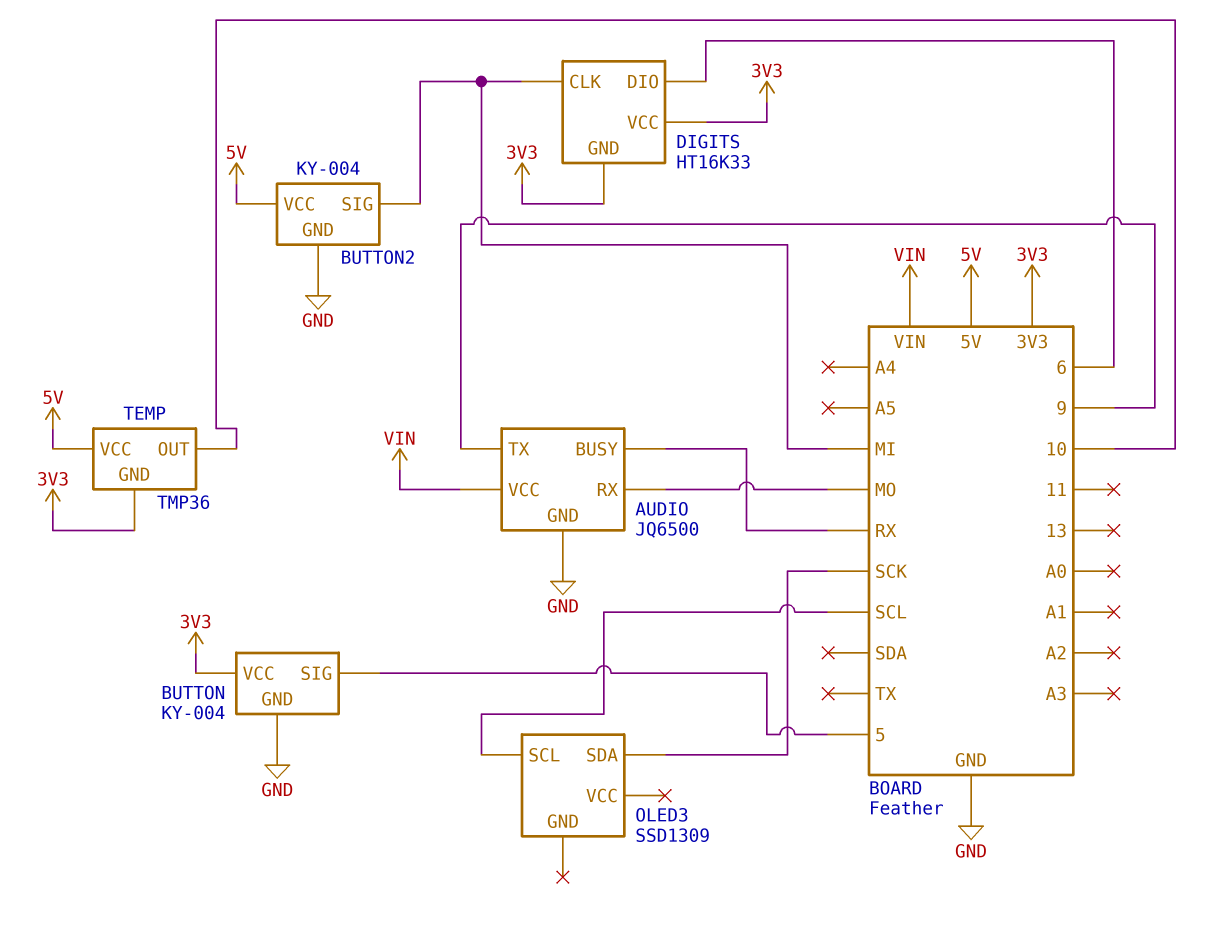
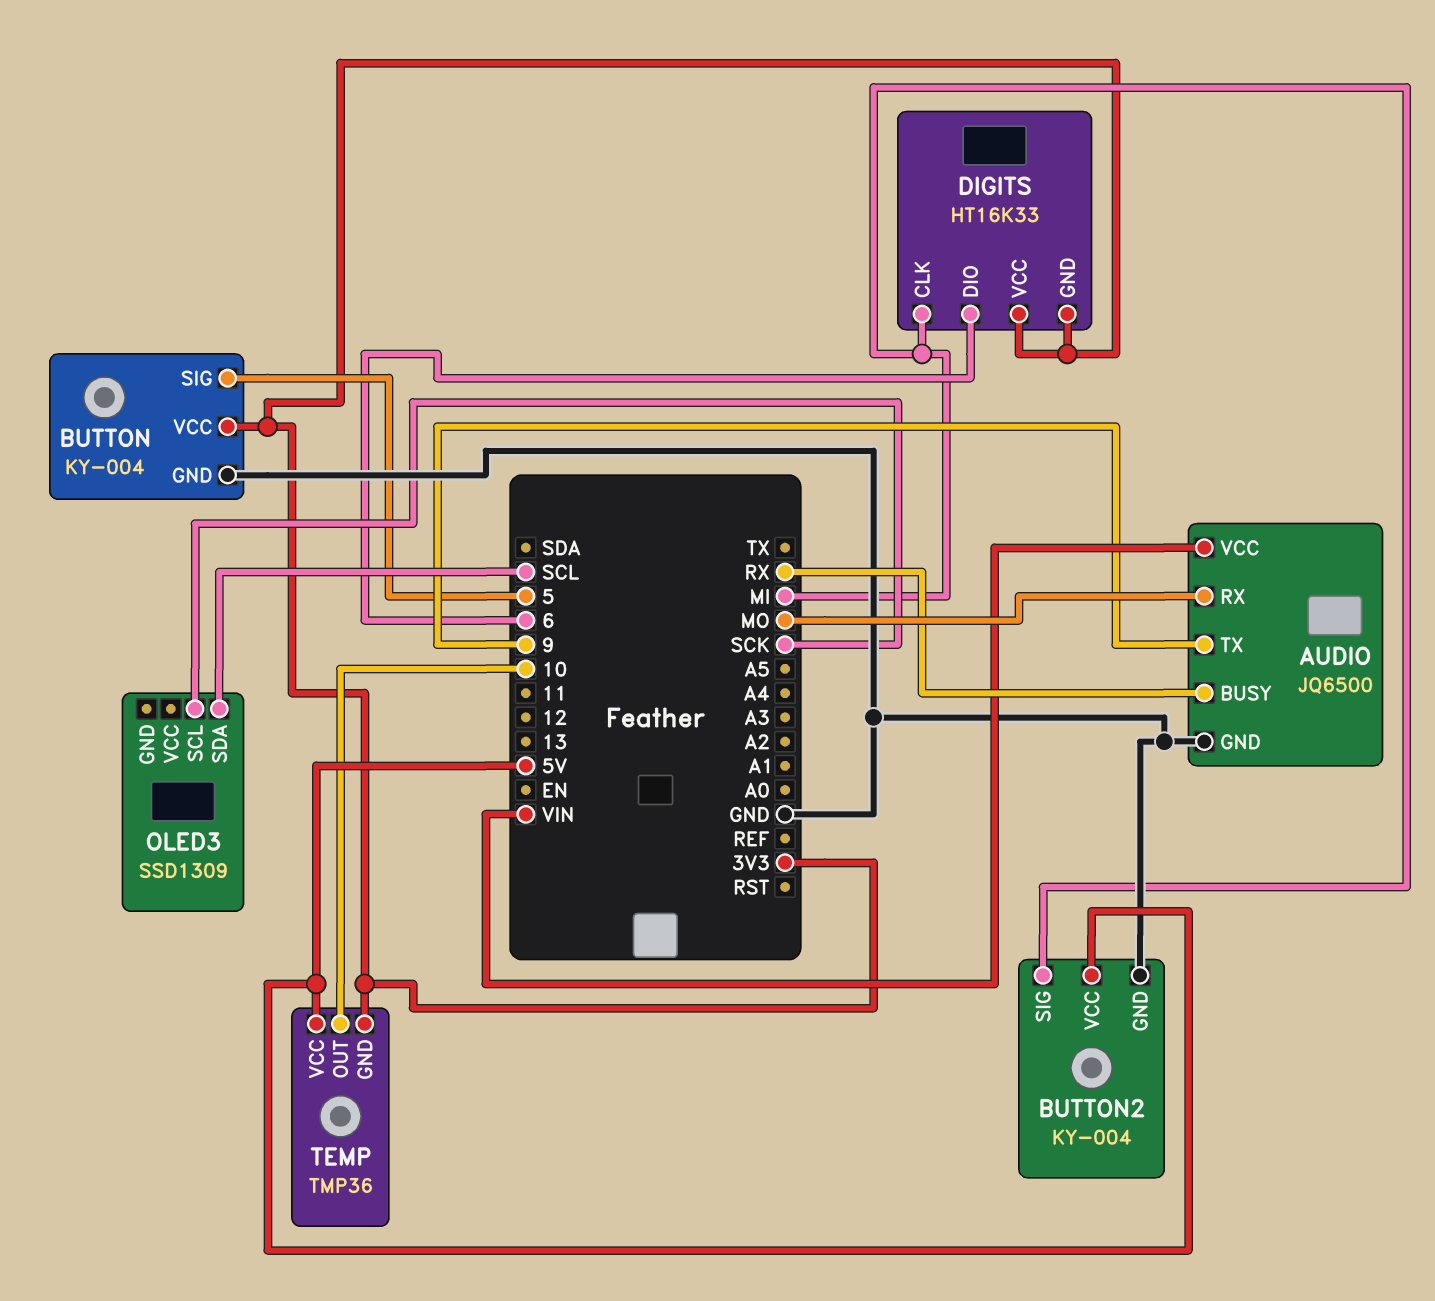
OLED3 pin SCL: SCL -> SCK
OLED3 pin SDA: SCK -> SCL

